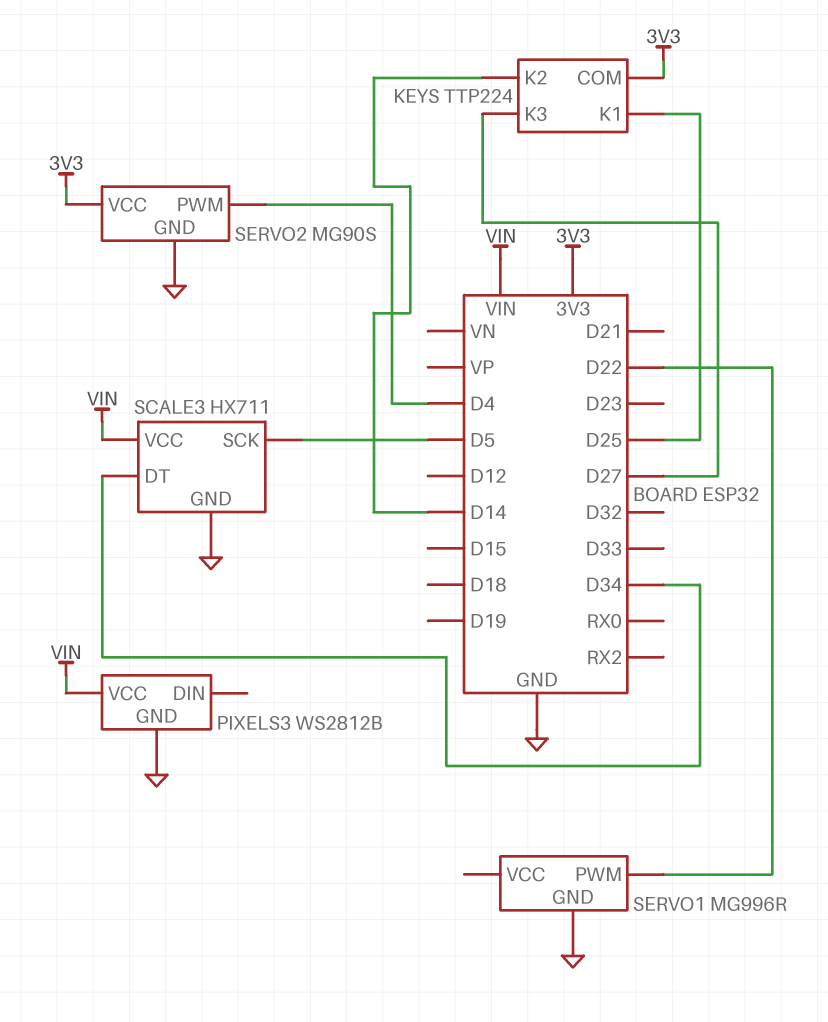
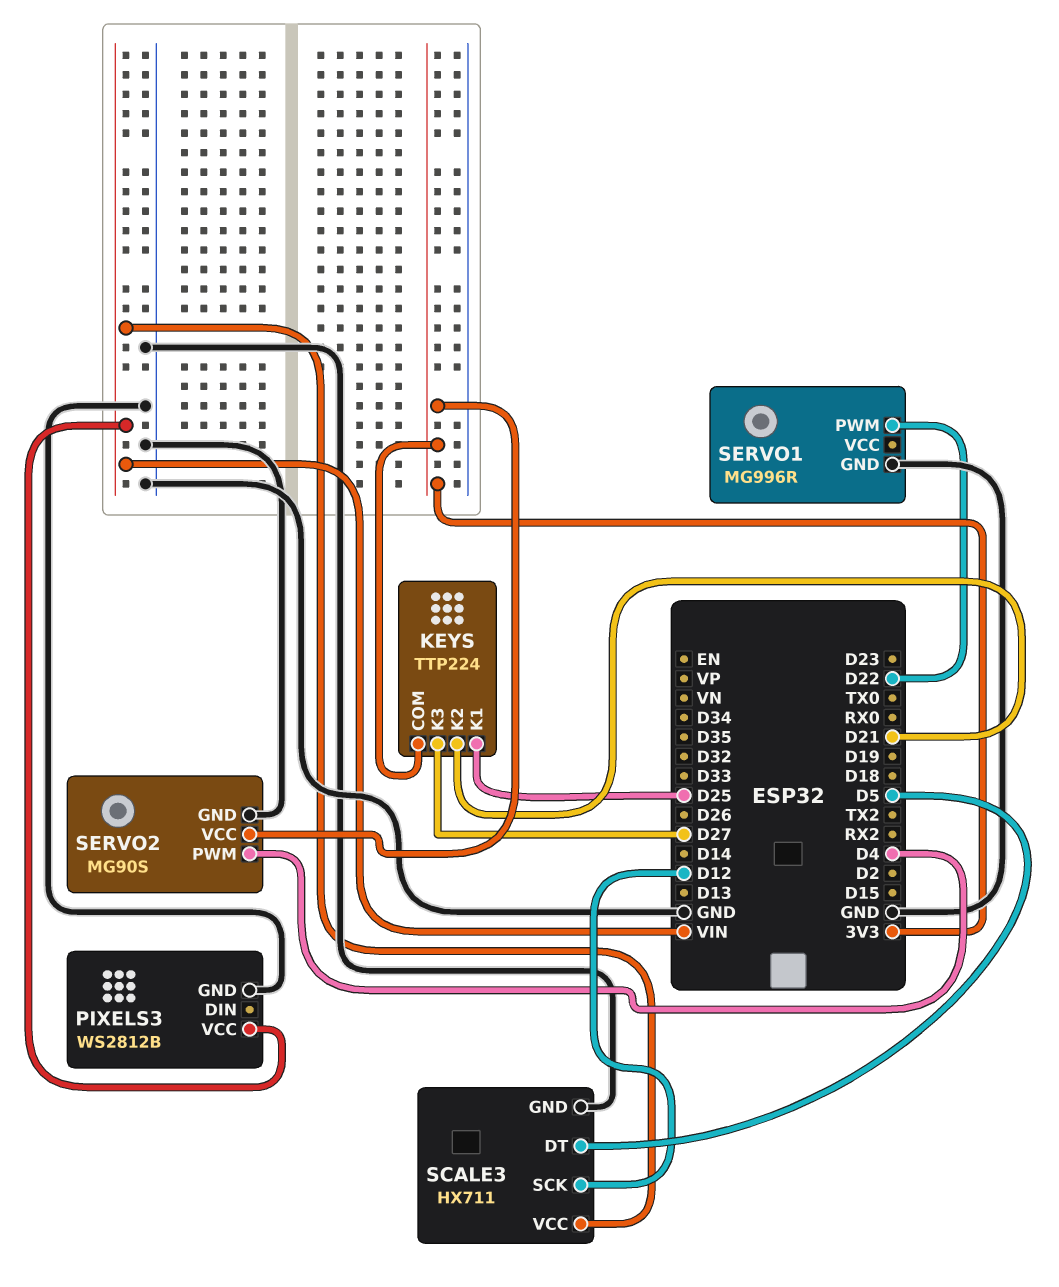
KEYS pin K2: D14 -> D21
SCALE3 pin DT: D34 -> D5
SCALE3 pin SCK: D5 -> D12

